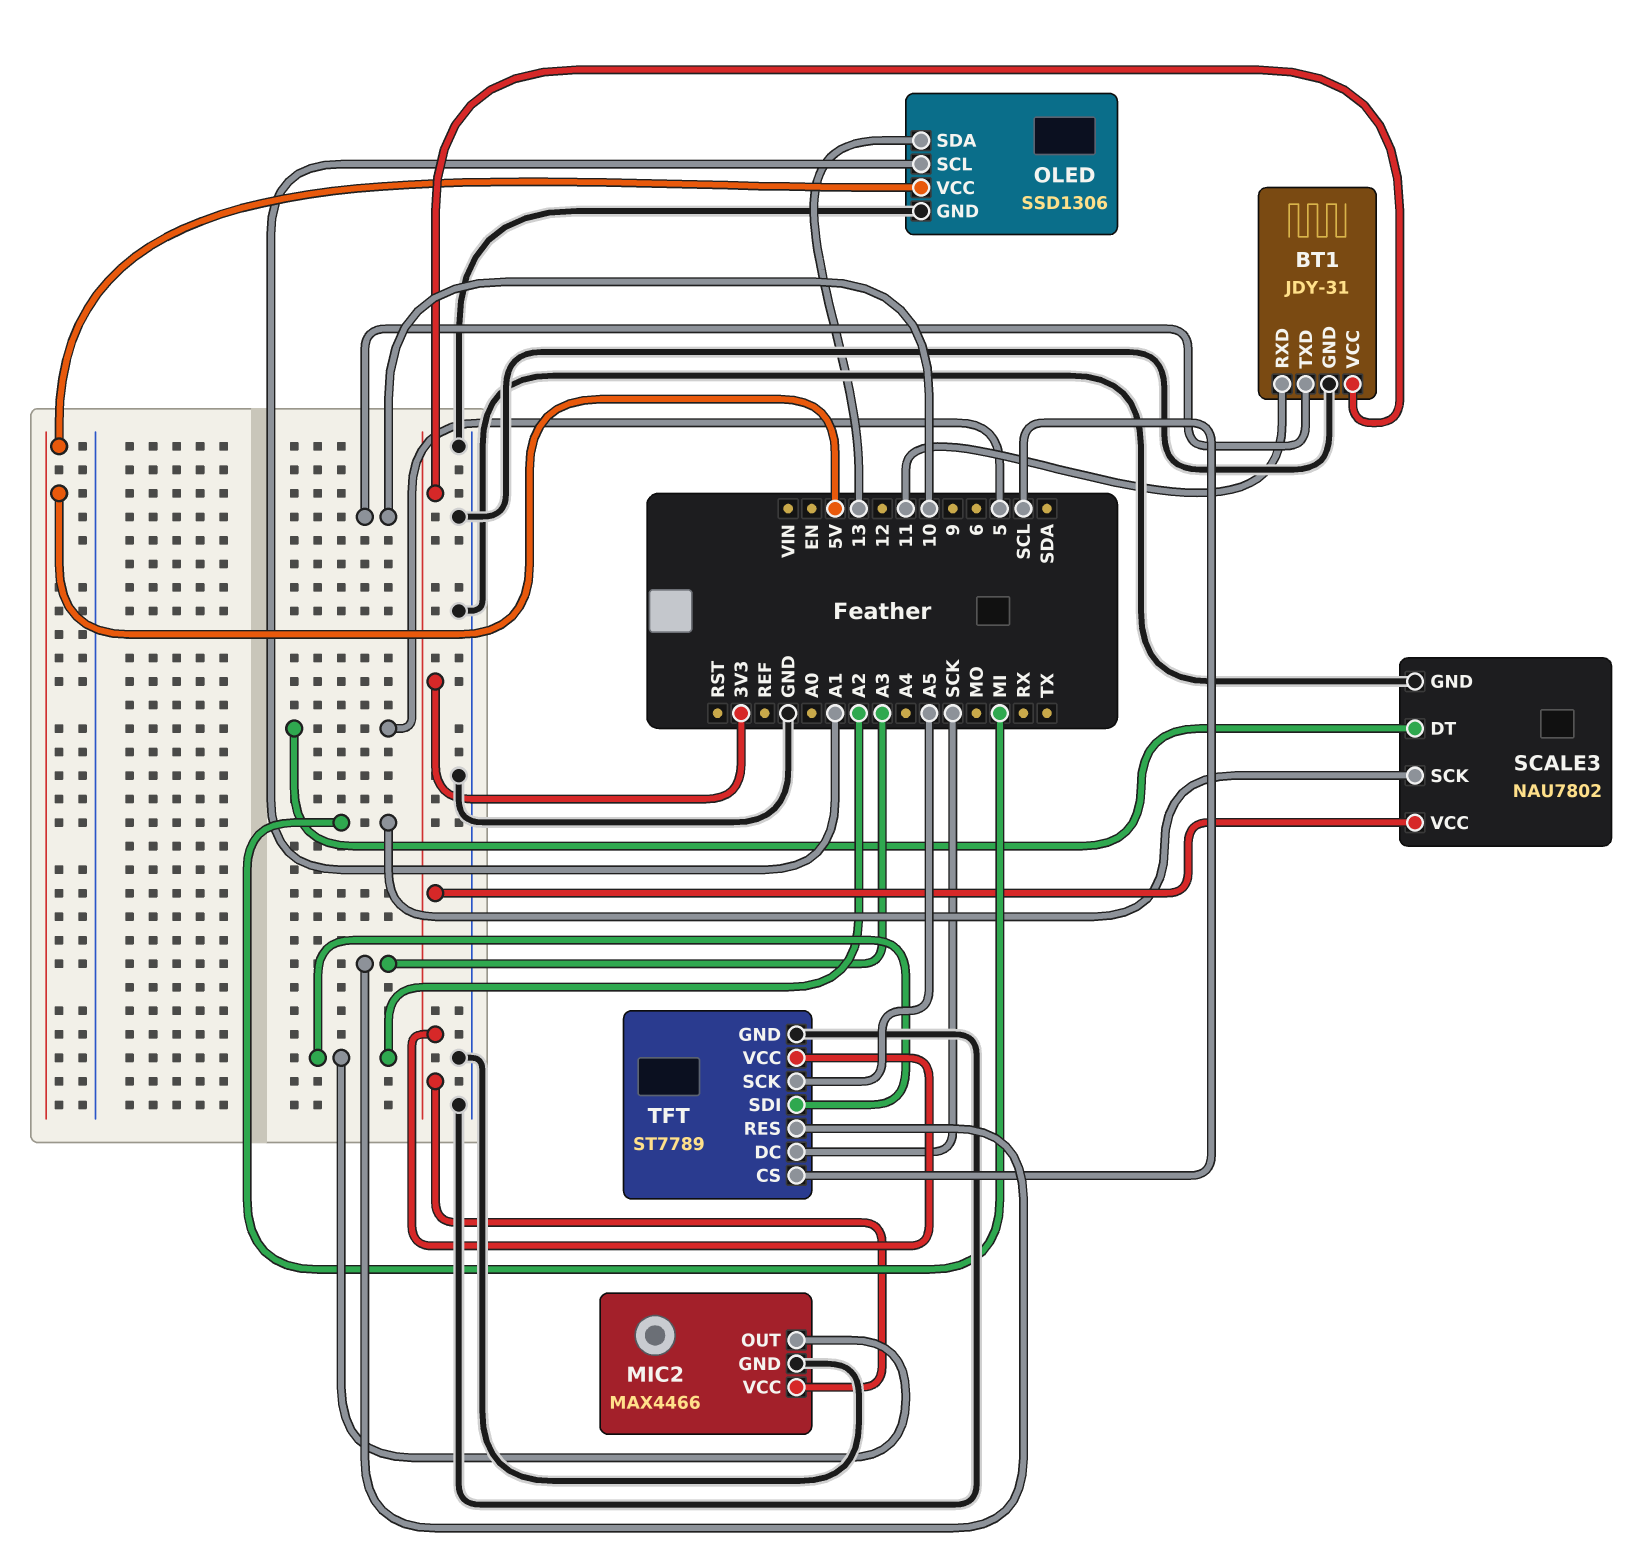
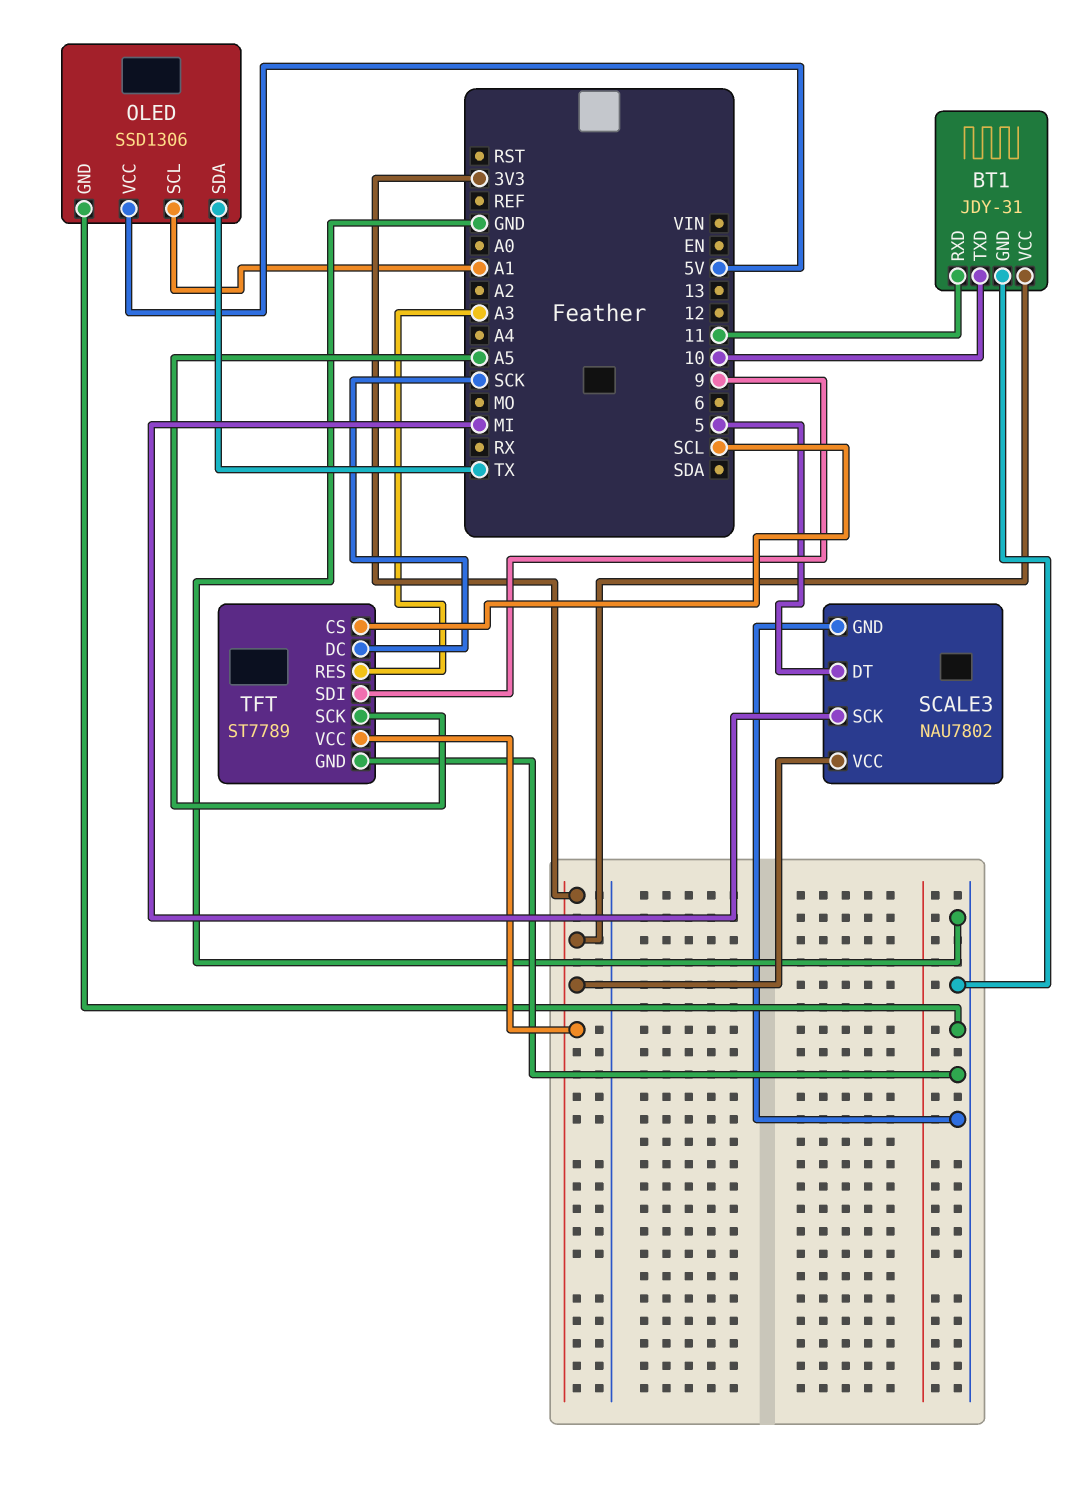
MIC2: MAX4466 -> none
MIC2 pin GND: GND -> none
MIC2 pin OUT: A2 -> none
MIC2 pin VCC: 3V3 -> none
OLED pin SDA: 13 -> TX
TFT pin SDI: A2 -> 9

